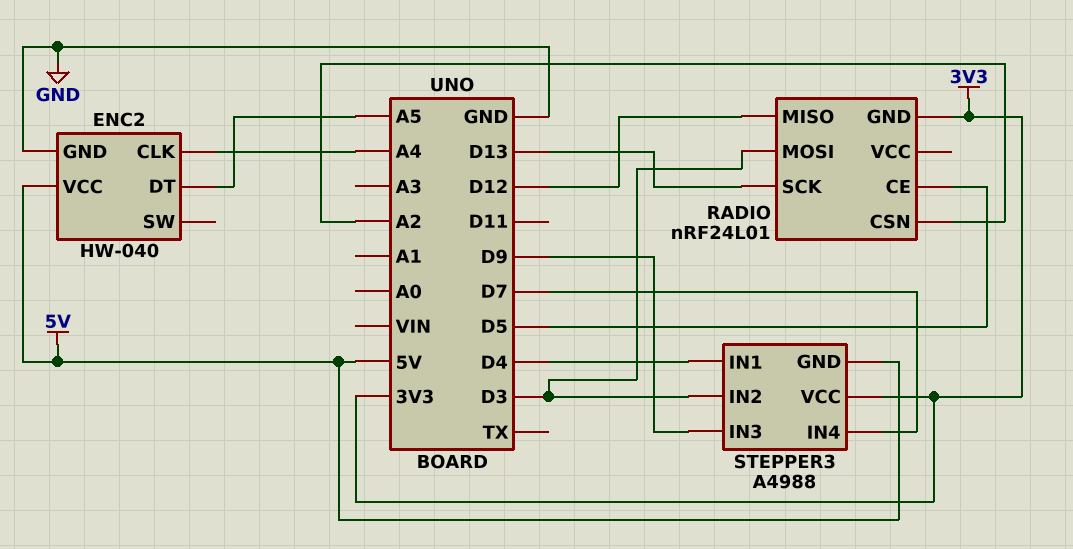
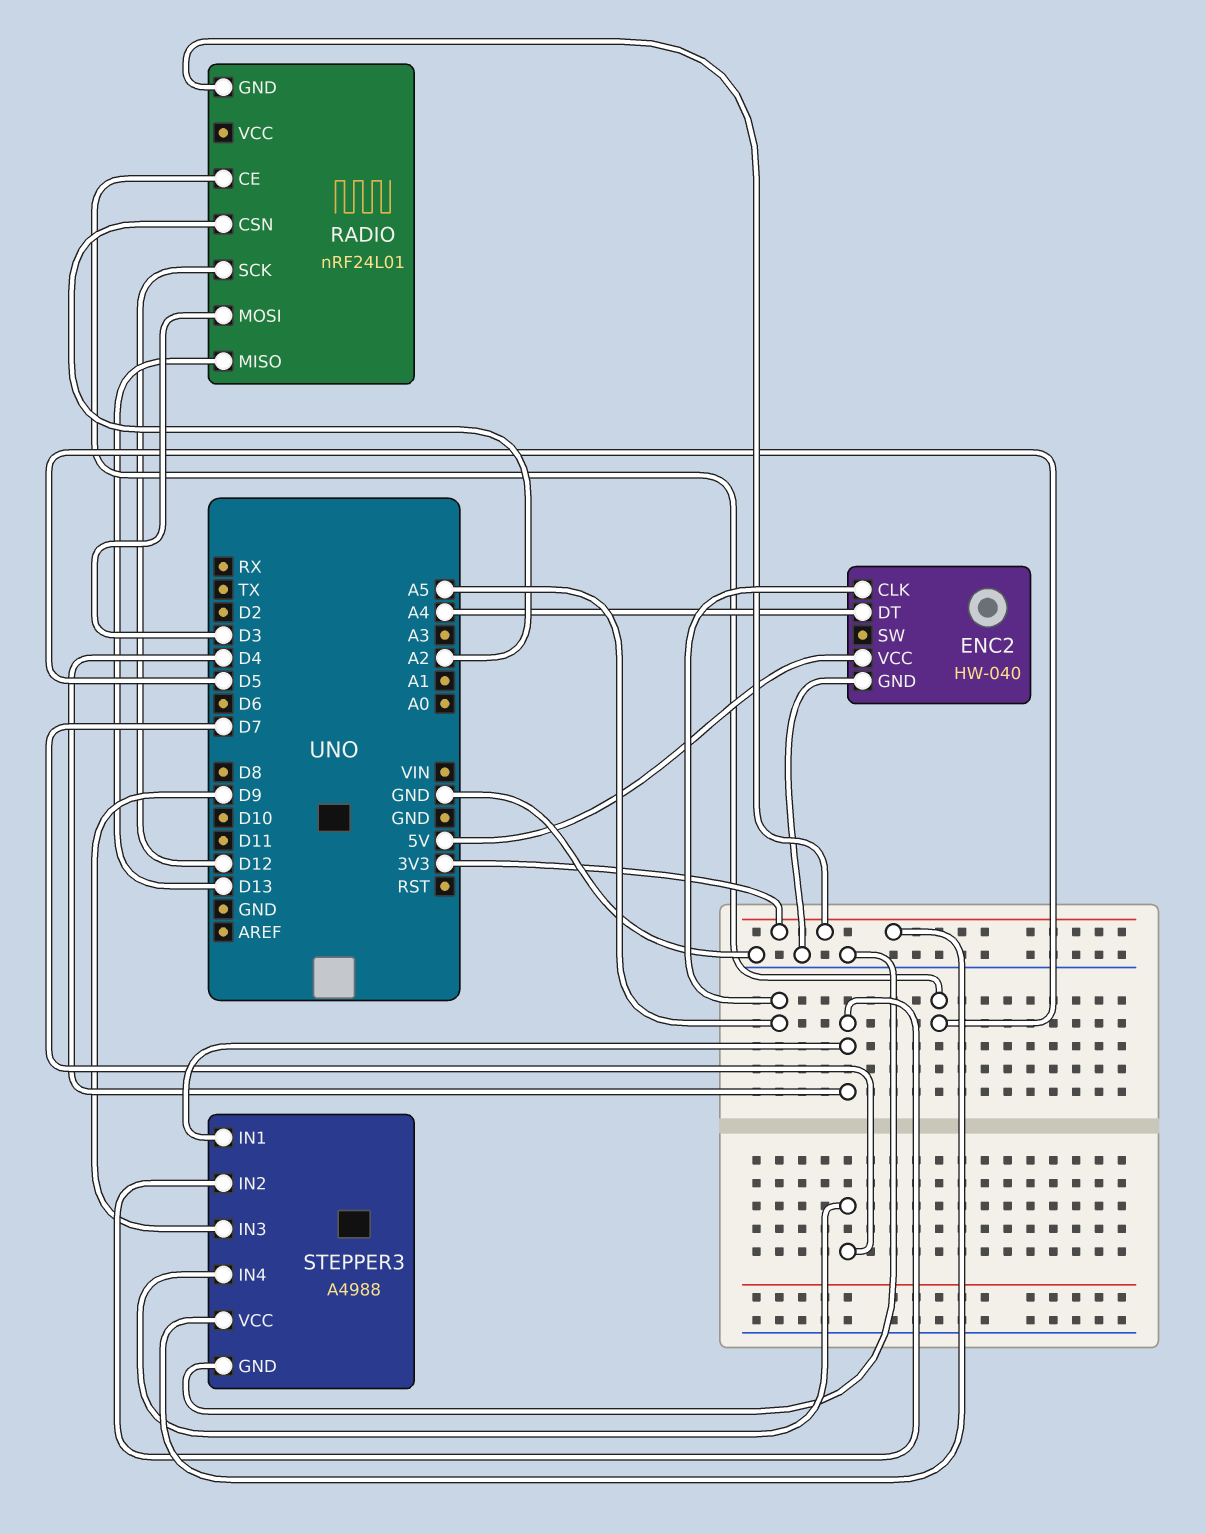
ENC2 pin CLK: A4 -> A5
ENC2 pin DT: A5 -> A4
RADIO pin MISO: D12 -> D13
RADIO pin SCK: D13 -> D12
STEPPER3 pin GND: 5V -> GND
STEPPER3 pin IN2: D3 -> D4

